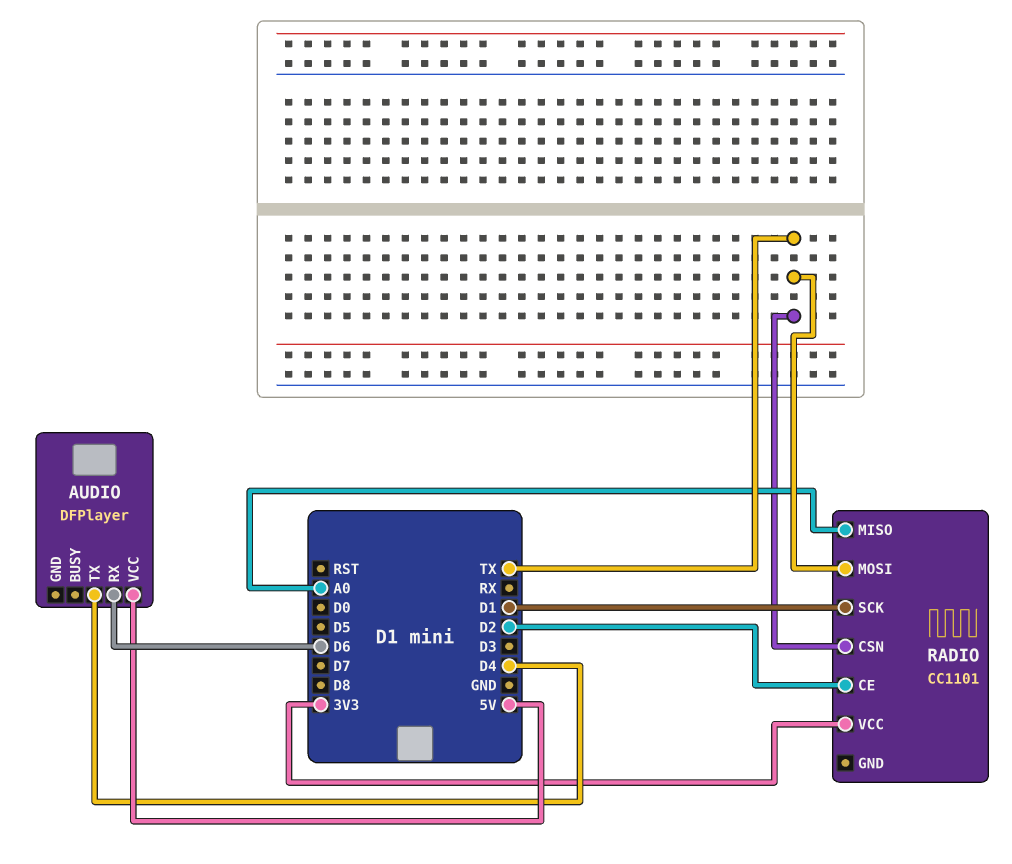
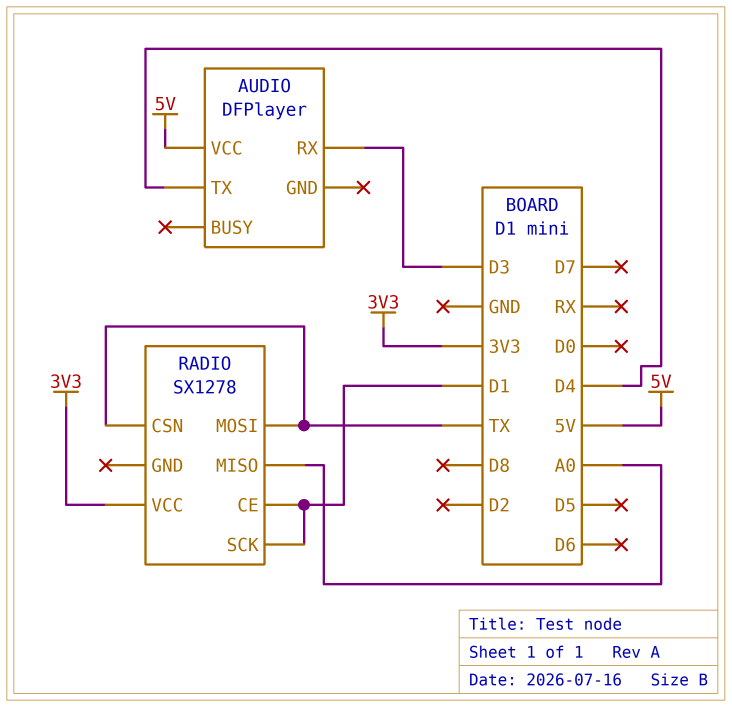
AUDIO pin RX: D6 -> D3
RADIO: CC1101 -> SX1278
RADIO pin CE: D2 -> D1

